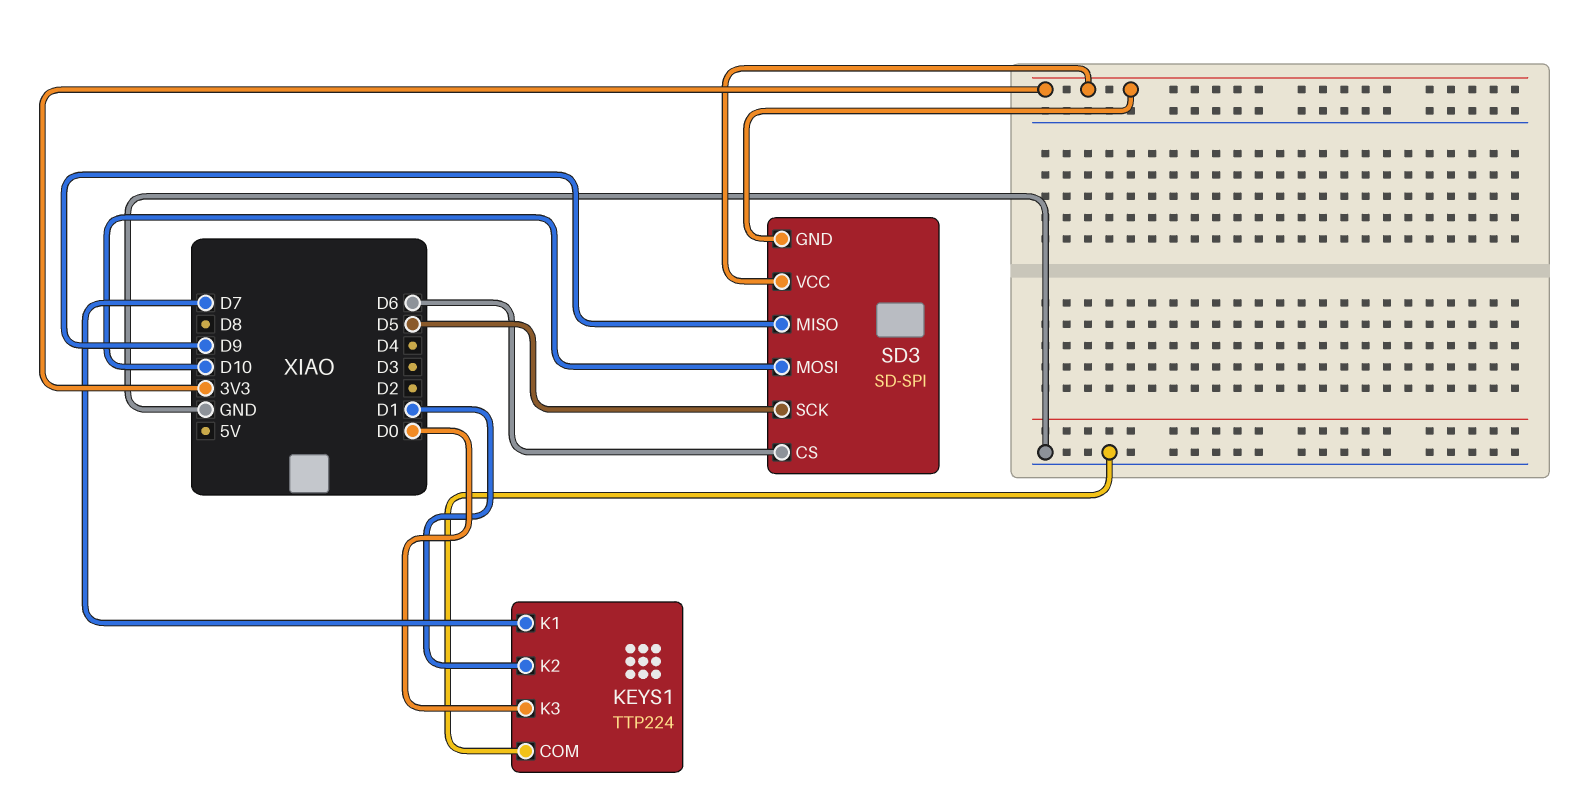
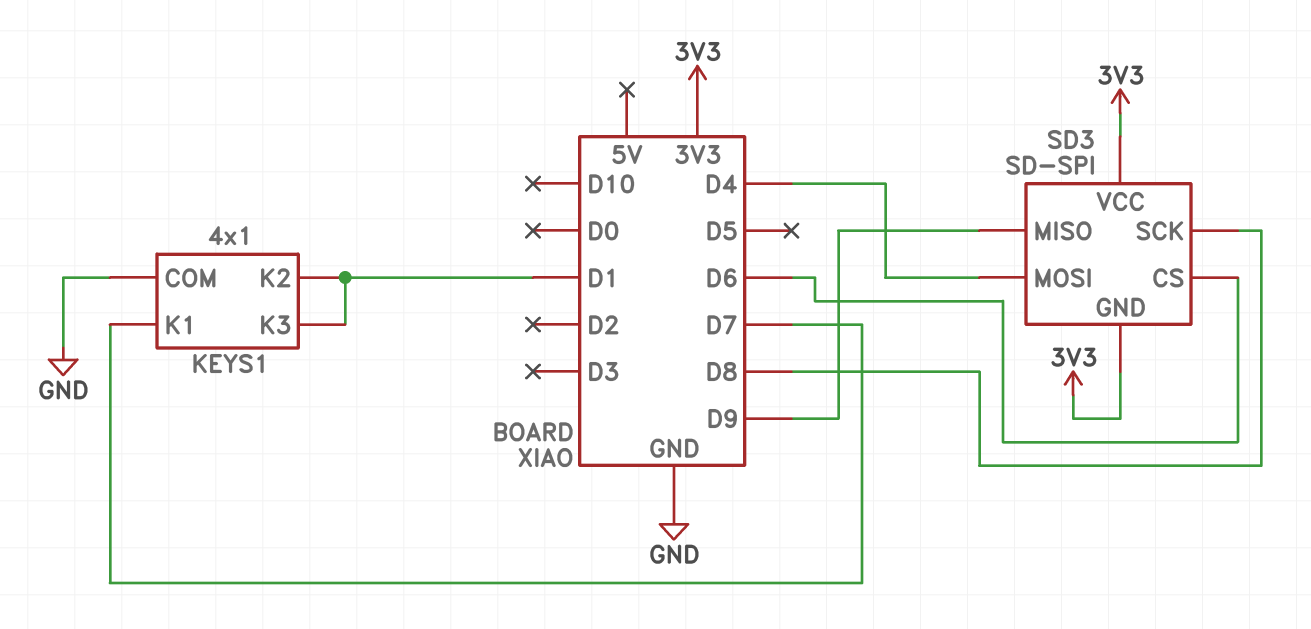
KEYS1: TTP224 -> 4x1
KEYS1 pin K3: D0 -> D1
SD3 pin MOSI: D10 -> D4
SD3 pin SCK: D5 -> D8

